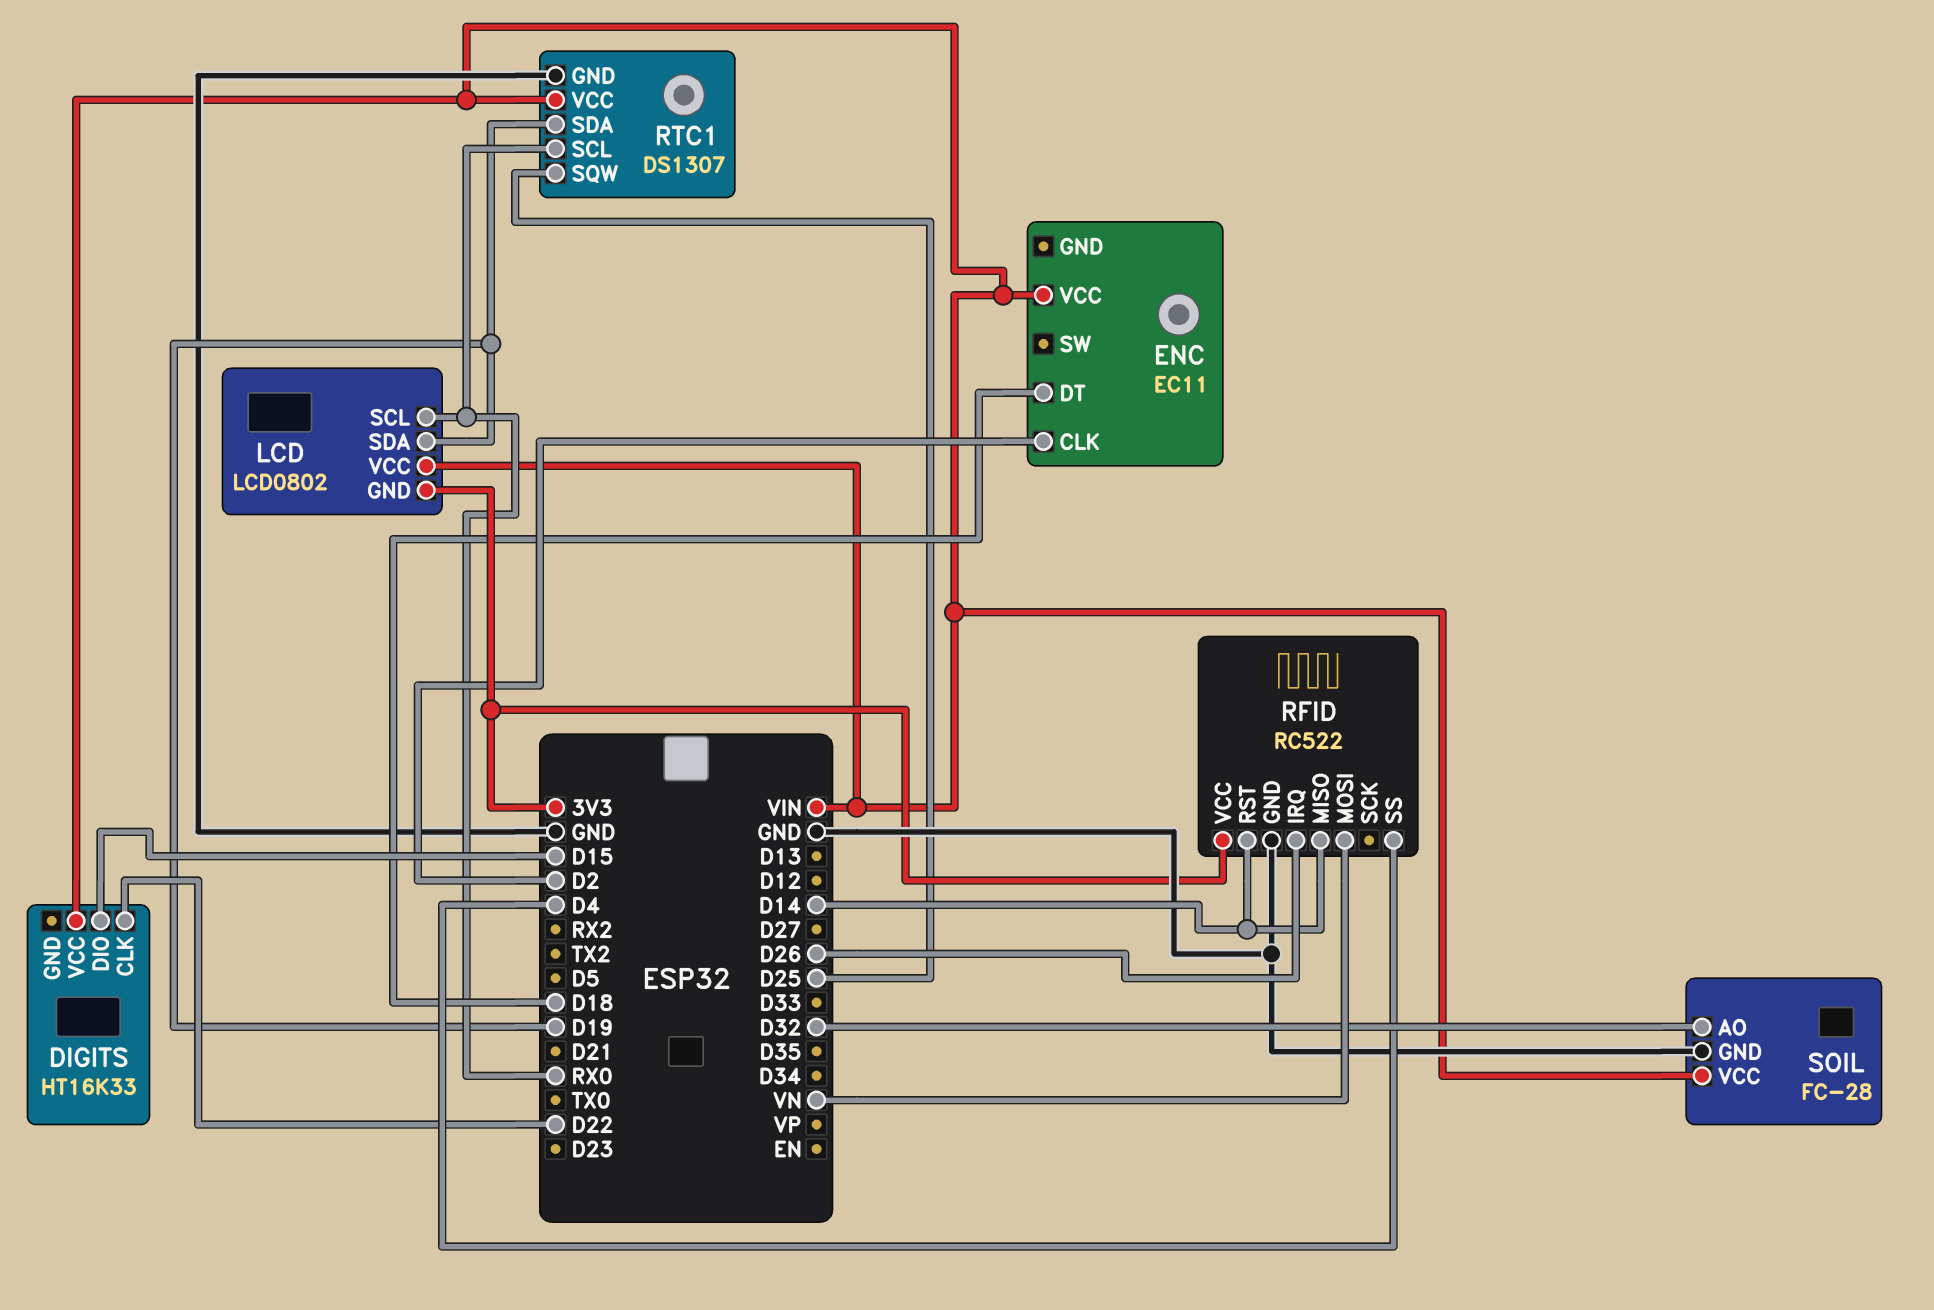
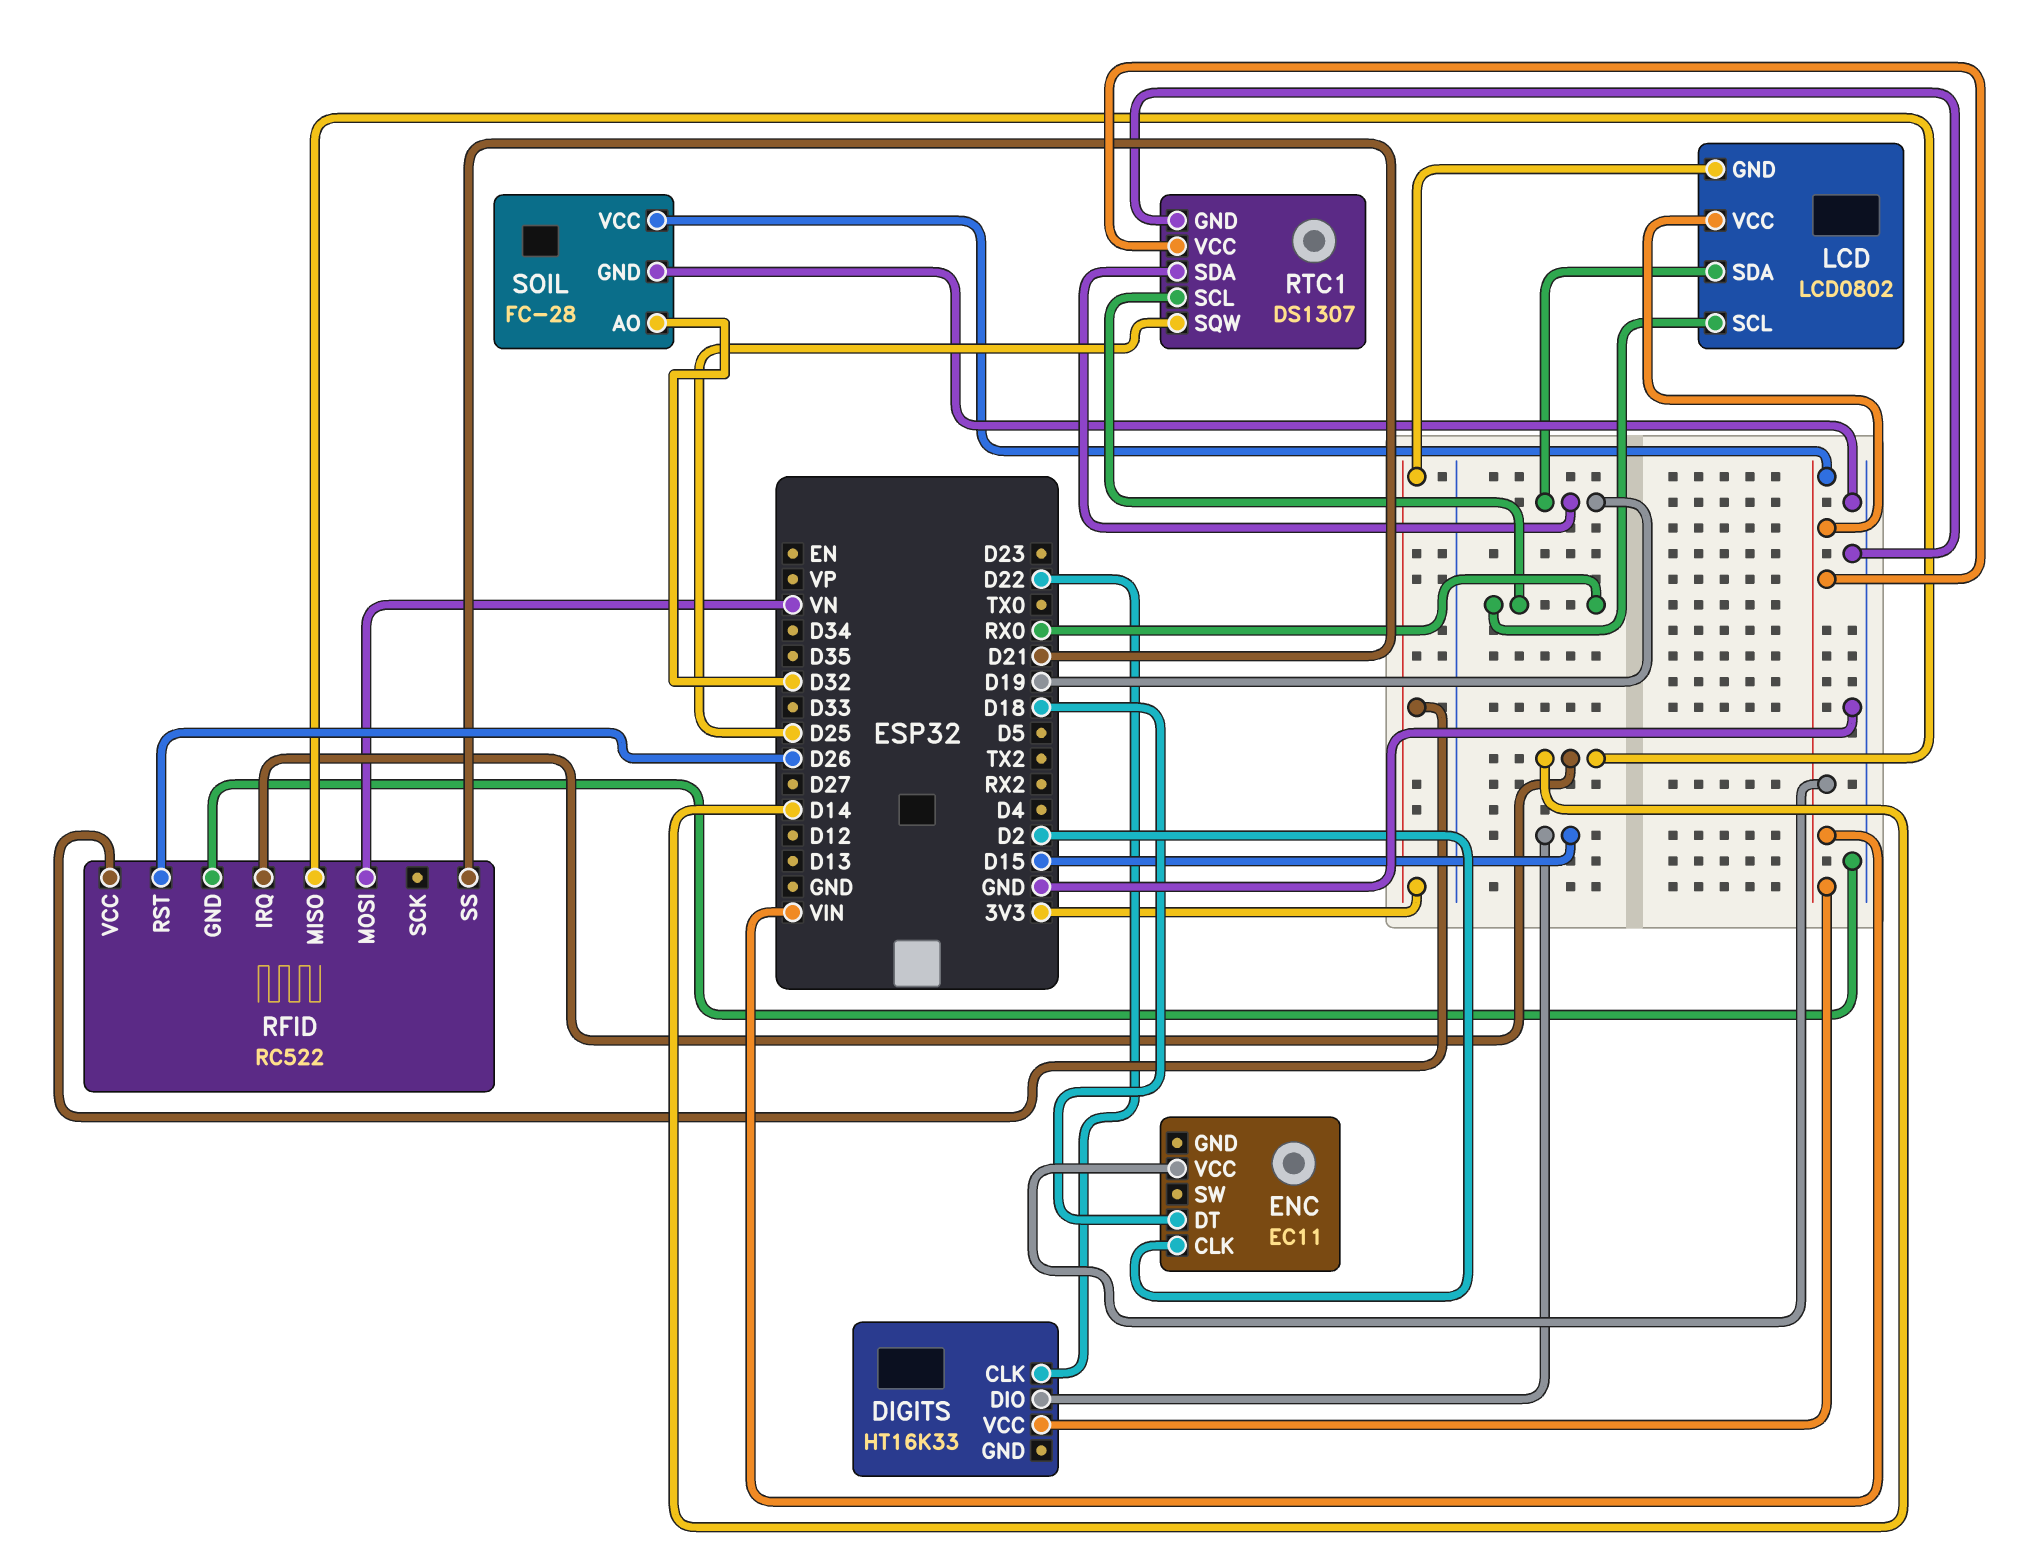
RFID pin IRQ: D26 -> D14
RFID pin RST: D14 -> D26
RFID pin SS: D4 -> D21

